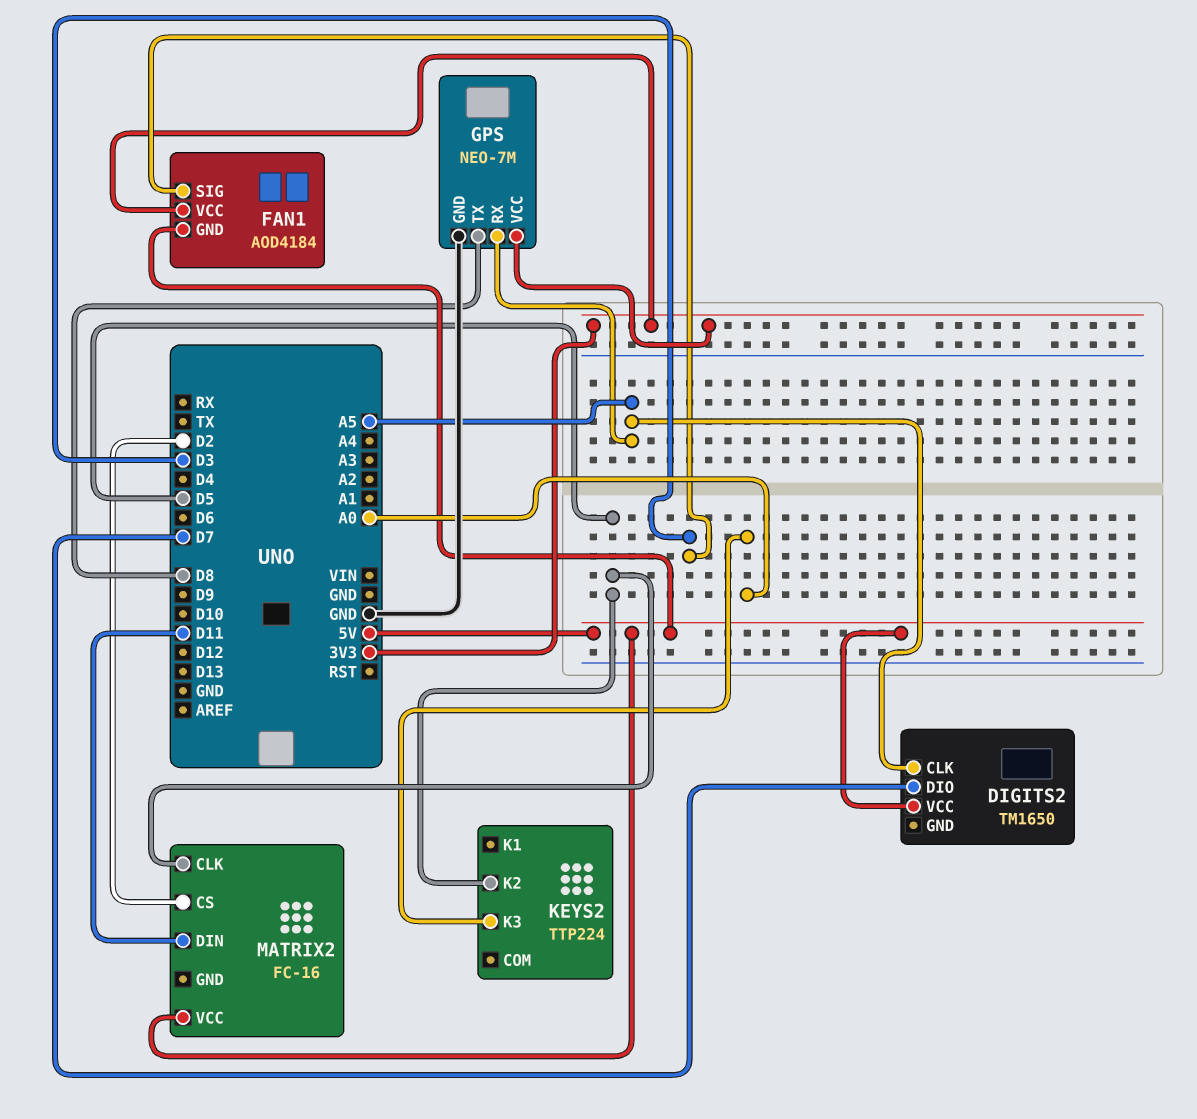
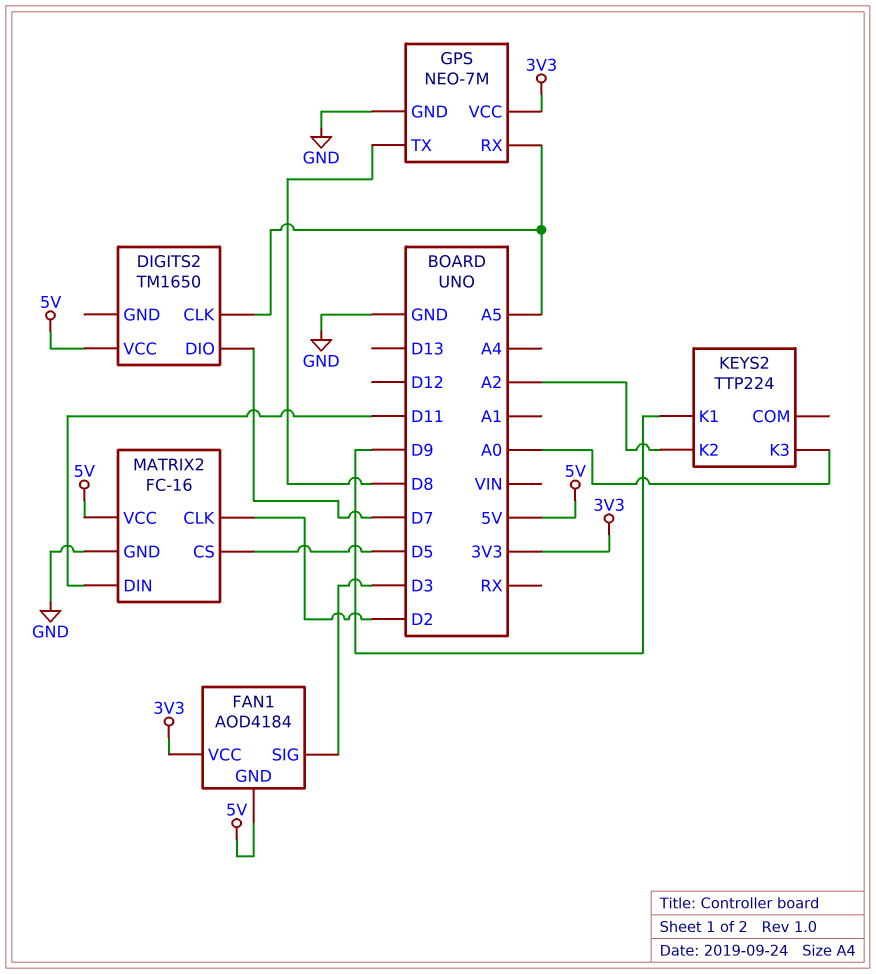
KEYS2 pin K1: none -> D9
KEYS2 pin K2: D5 -> A2
MATRIX2 pin CLK: D5 -> D2
MATRIX2 pin CS: D2 -> D5
MATRIX2 pin GND: none -> GND

